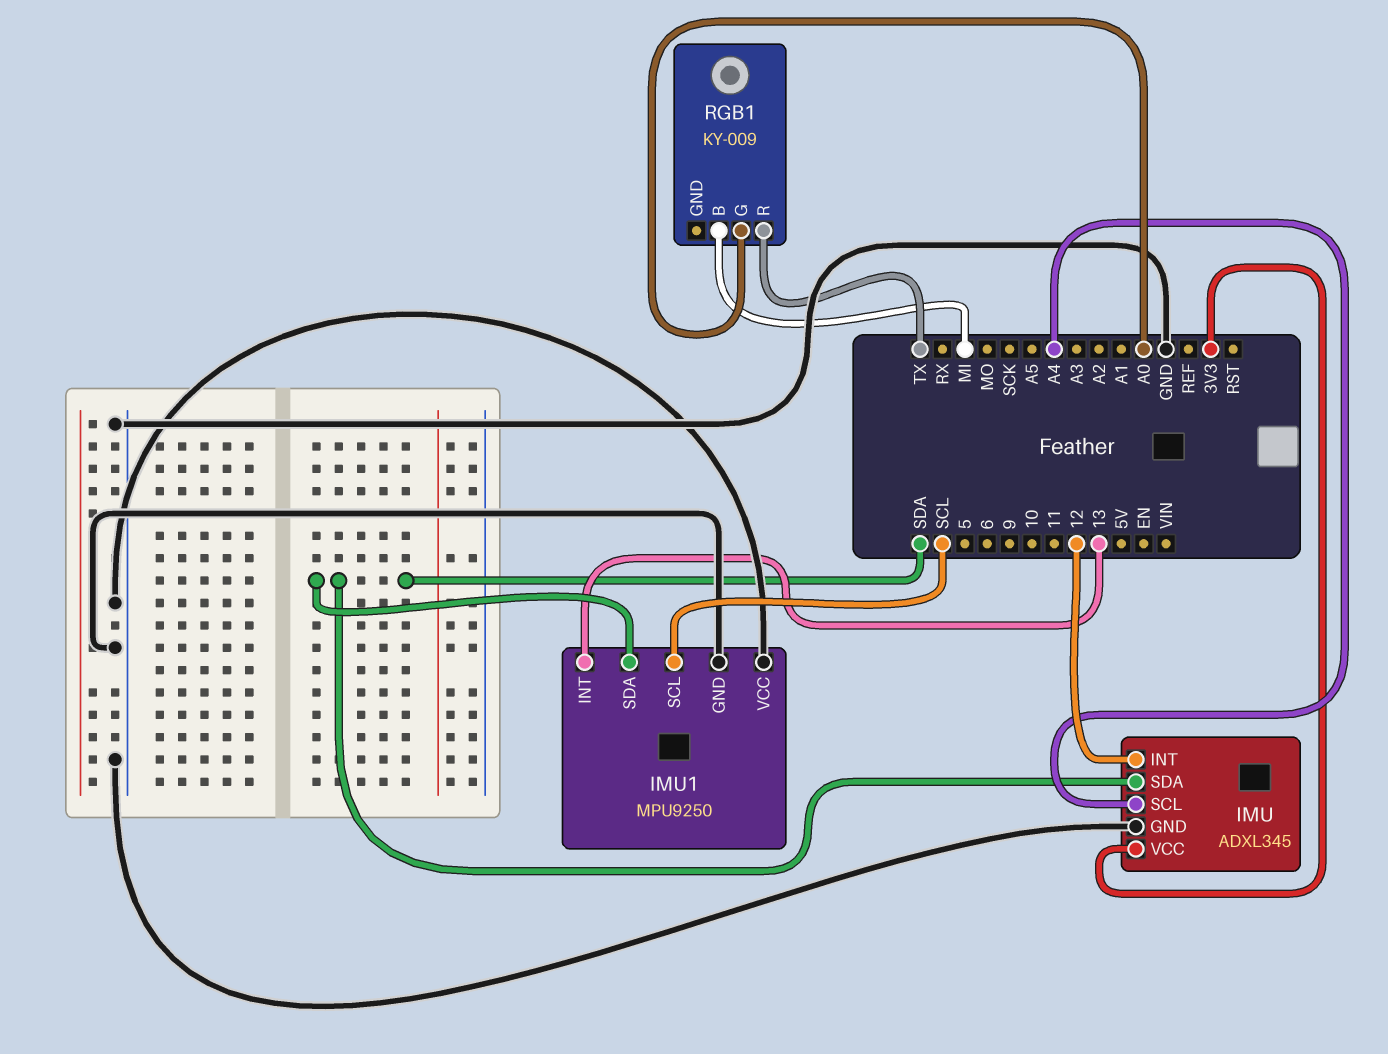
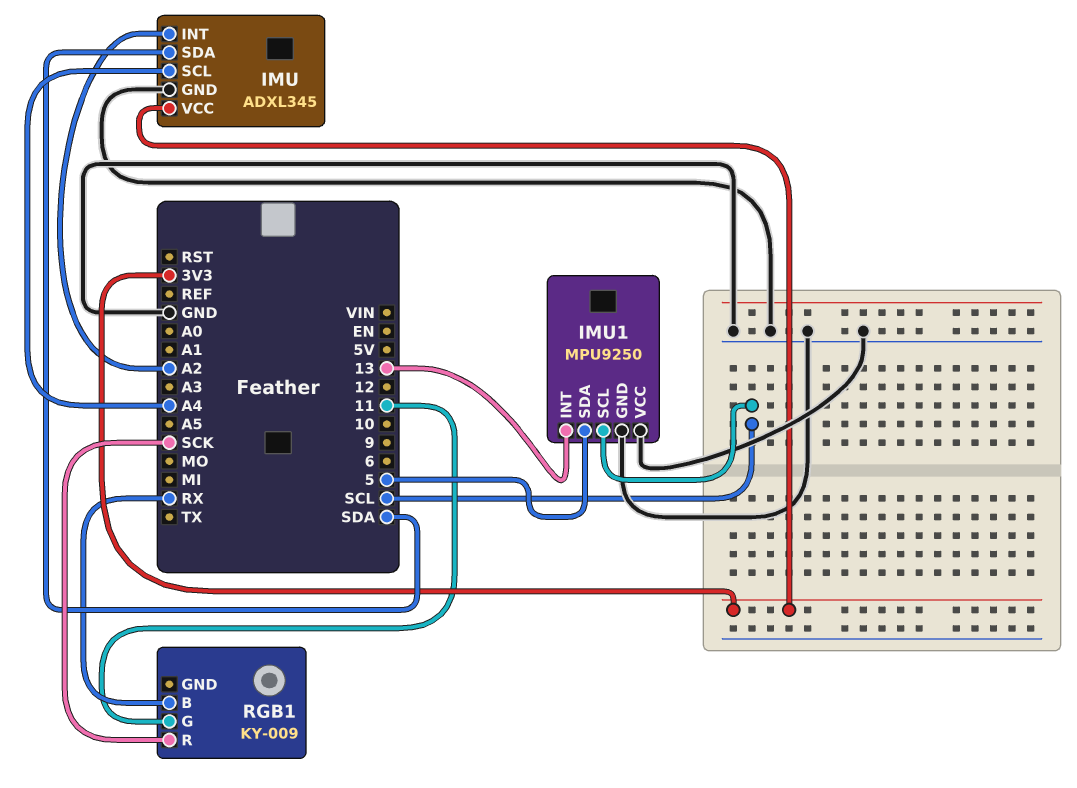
IMU pin INT: 12 -> A2
IMU1 pin SDA: SDA -> 5
RGB1 pin B: MI -> RX
RGB1 pin G: A0 -> 11
RGB1 pin R: TX -> SCK

